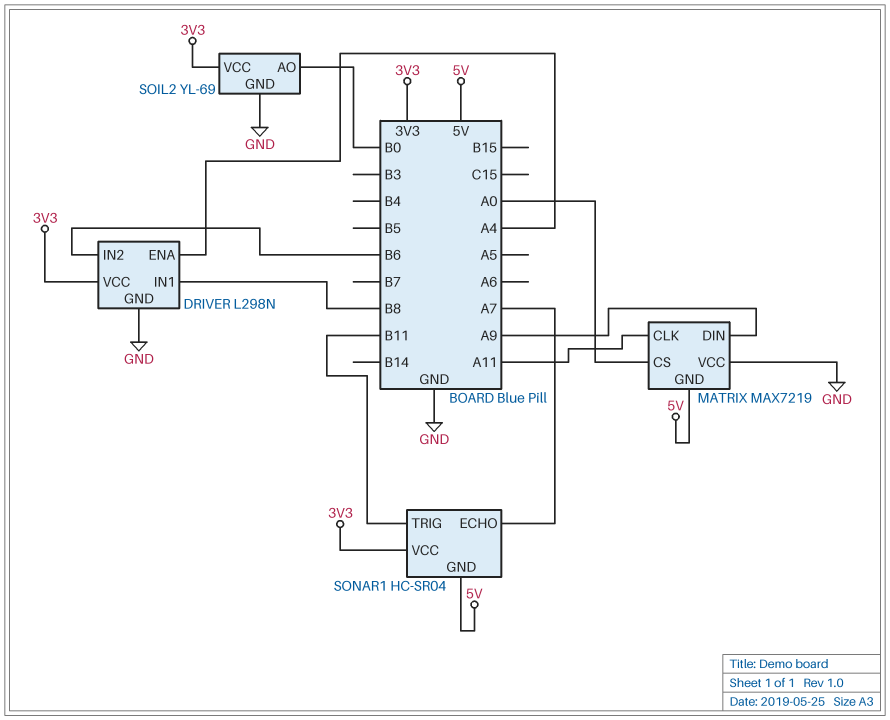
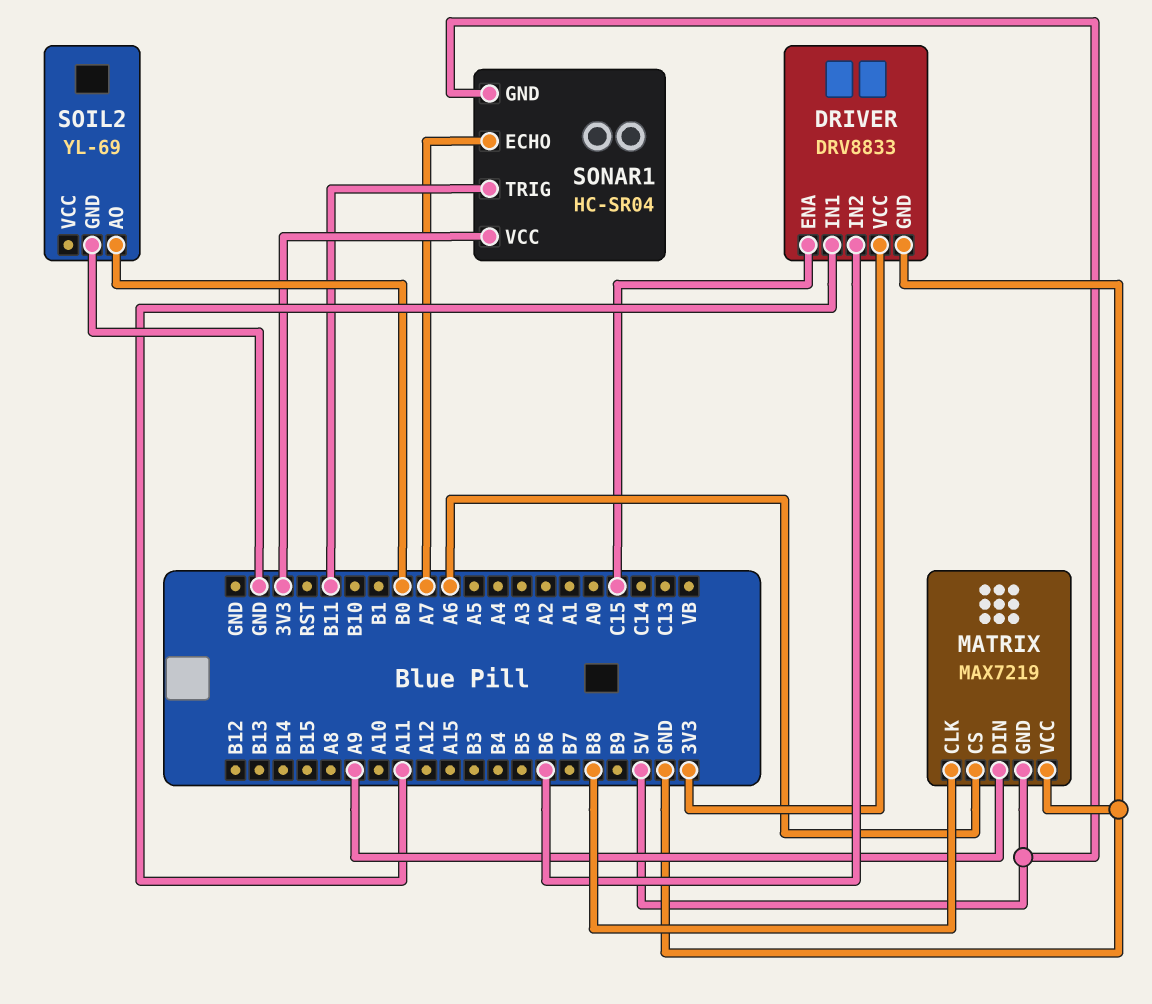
DRIVER: L298N -> DRV8833
DRIVER pin ENA: A4 -> C15
DRIVER pin IN1: B8 -> A11
MATRIX pin CLK: A11 -> B8
MATRIX pin CS: A0 -> A6
SOIL2 pin VCC: 3V3 -> none

